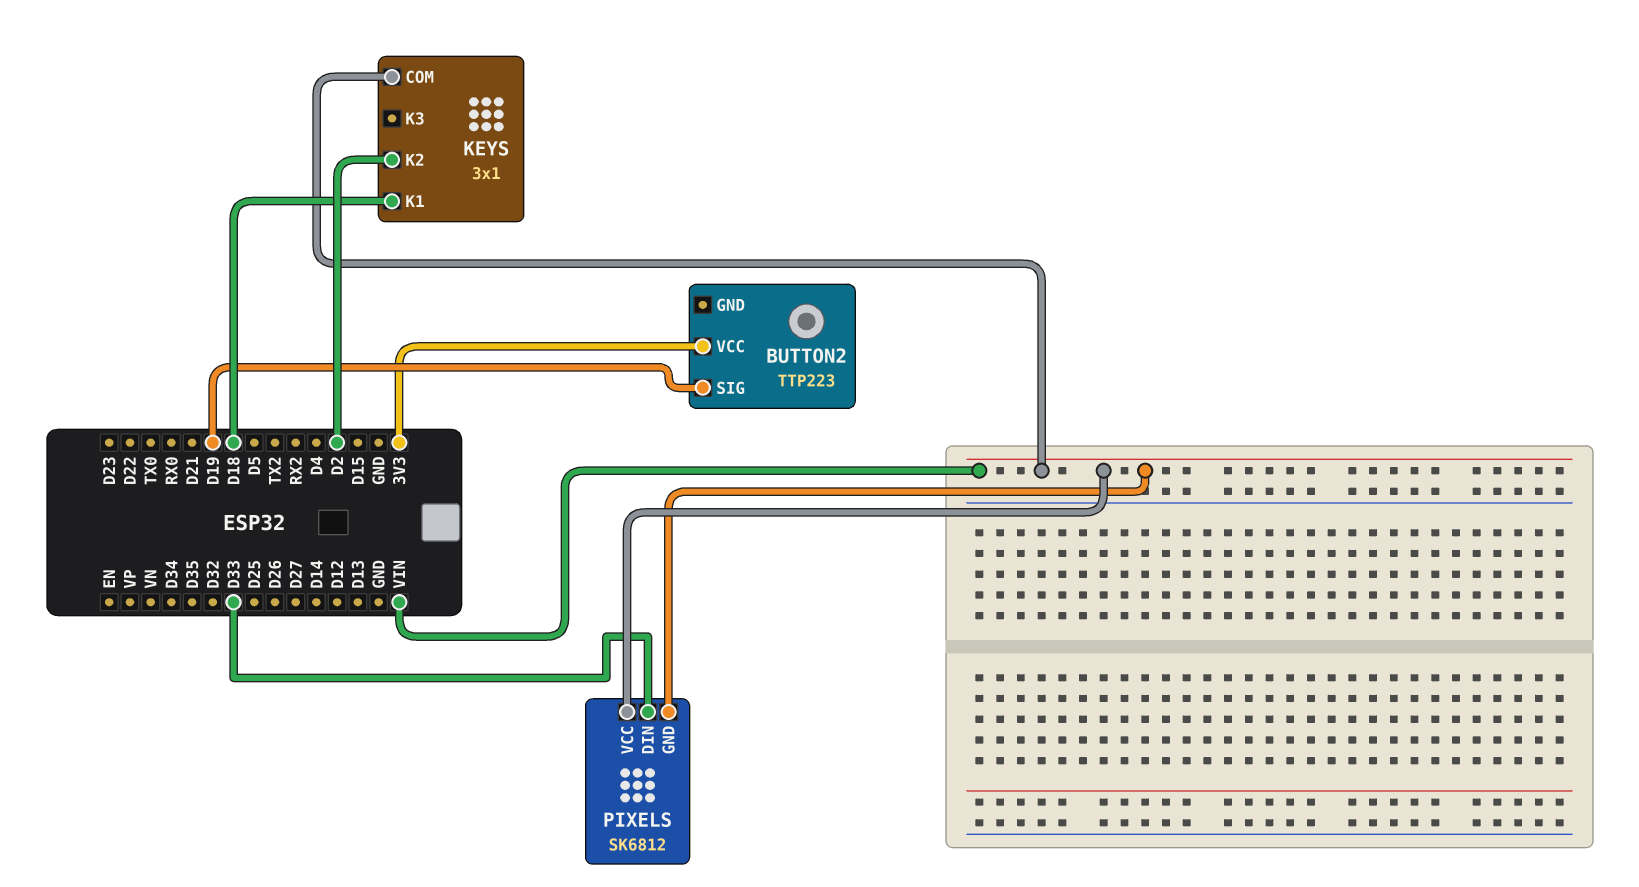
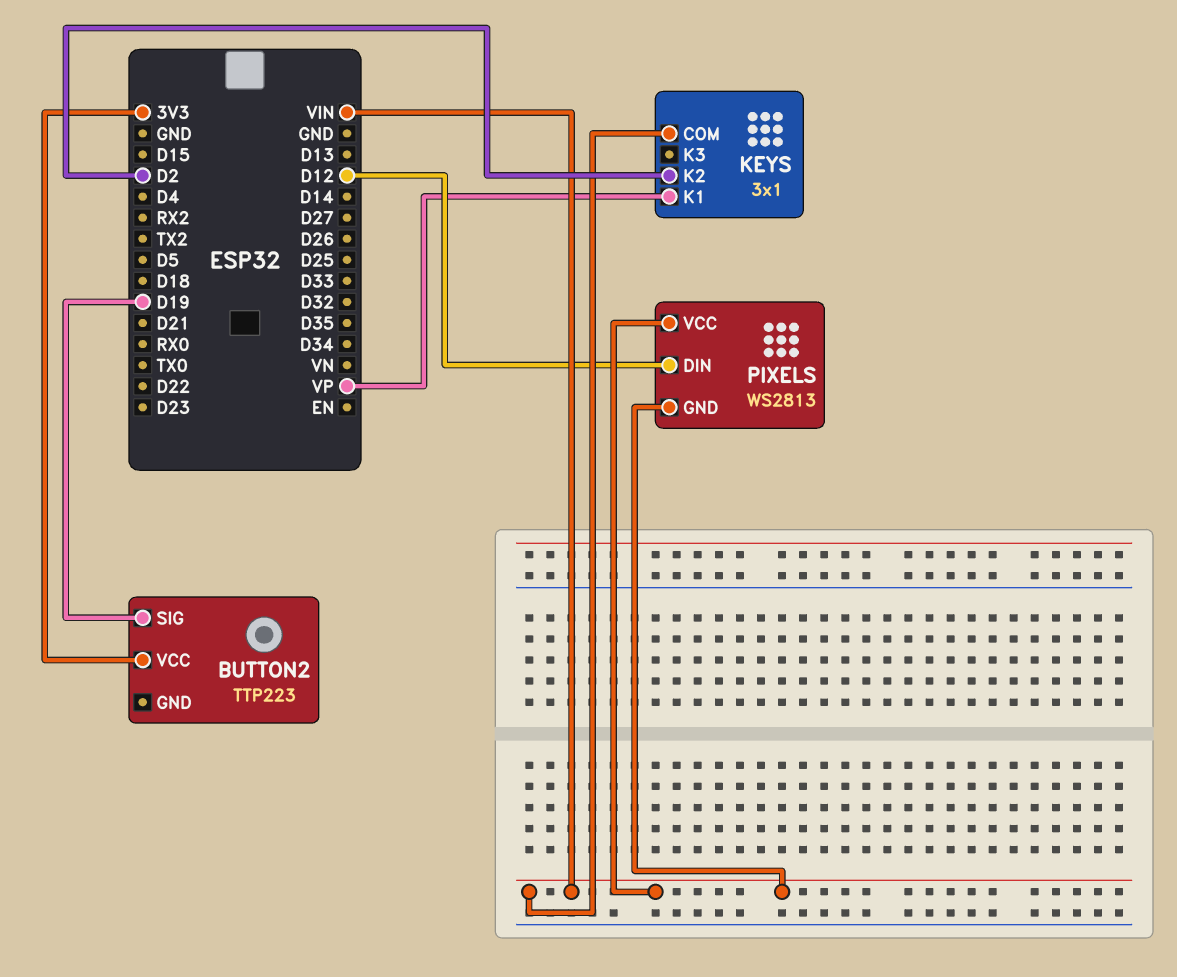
KEYS pin K1: D18 -> VP
PIXELS: SK6812 -> WS2813
PIXELS pin DIN: D33 -> D12

